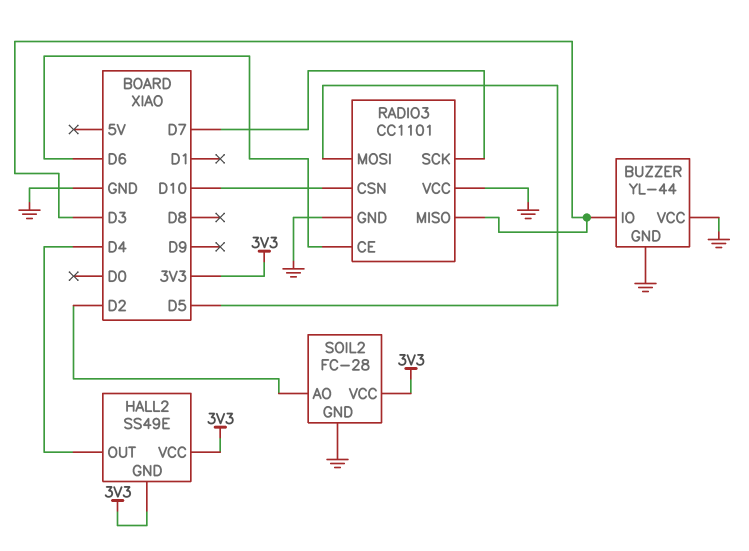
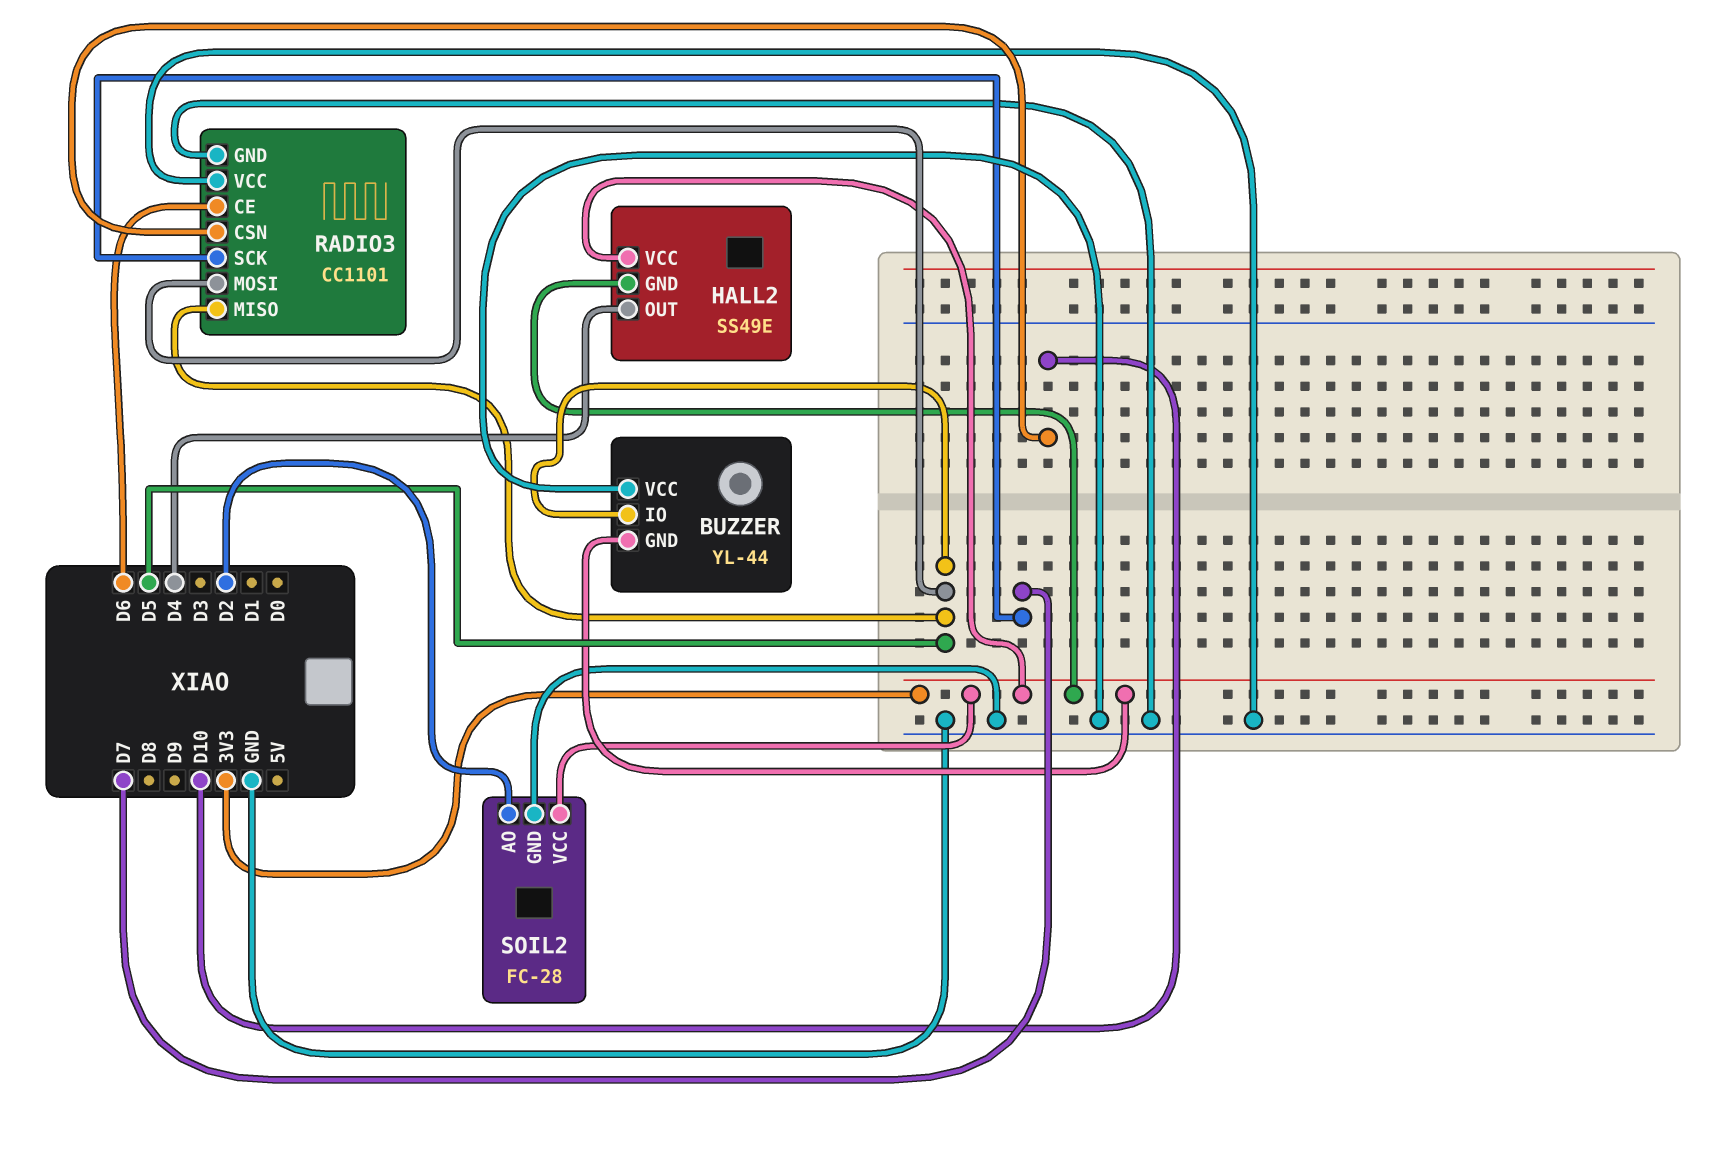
BUZZER pin GND: GND -> 3V3
BUZZER pin IO: D3 -> D5
RADIO3 pin MISO: D3 -> D5

